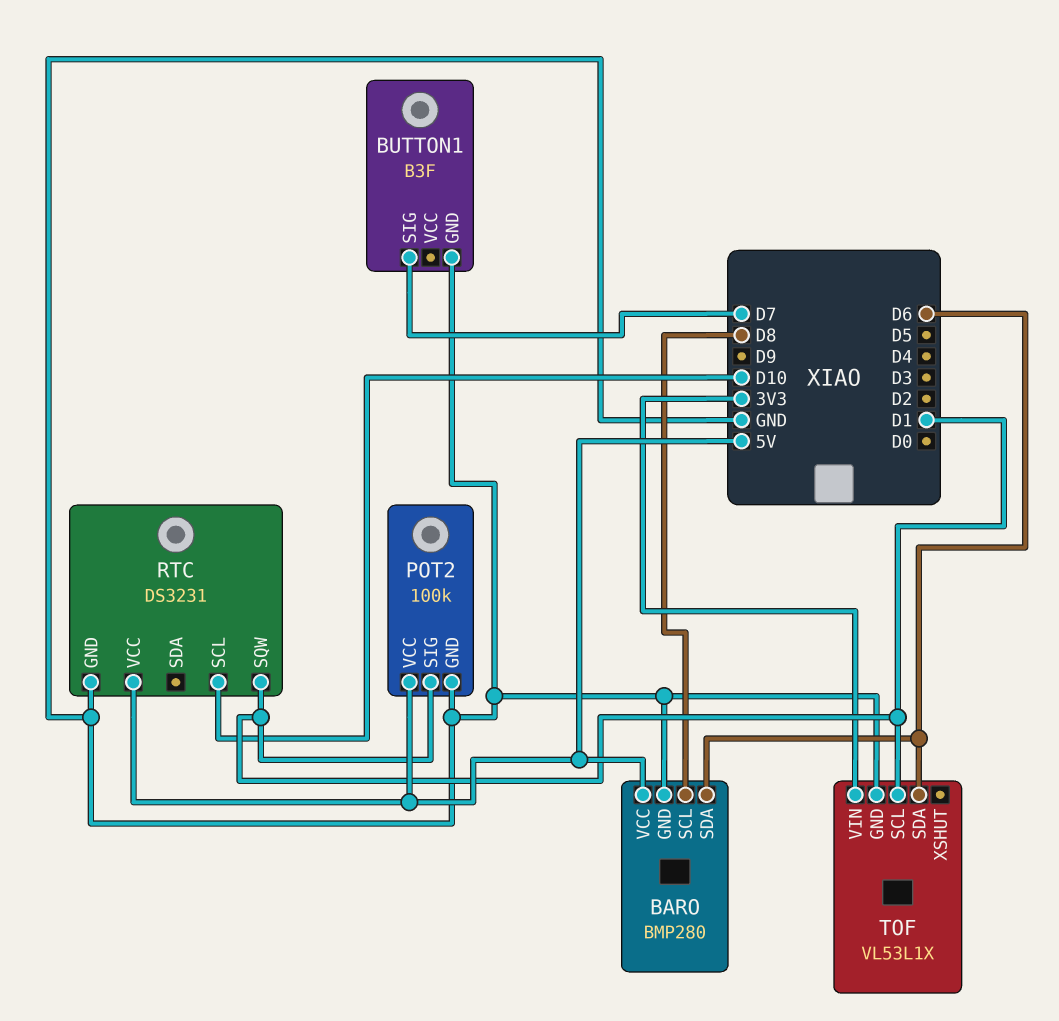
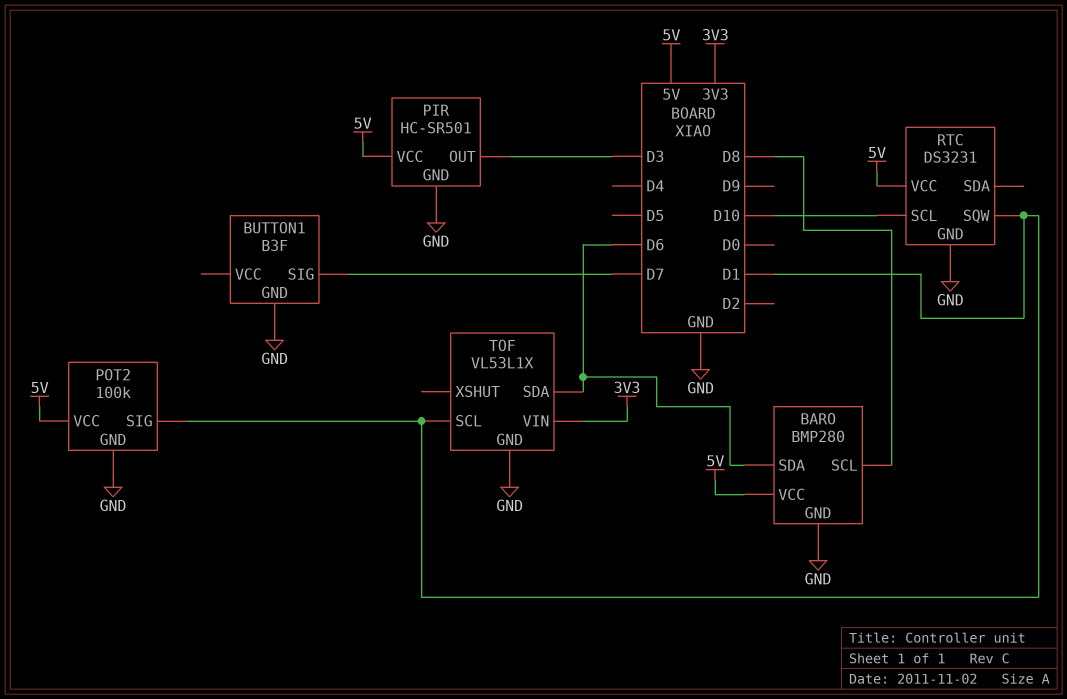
PIR: none -> HC-SR501
PIR pin GND: none -> GND
PIR pin OUT: none -> D3
PIR pin VCC: none -> 5V

